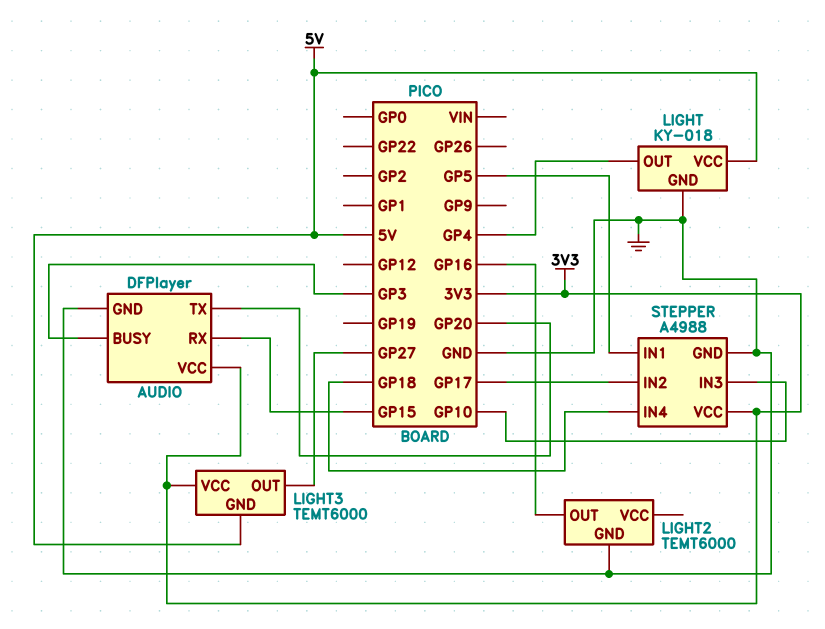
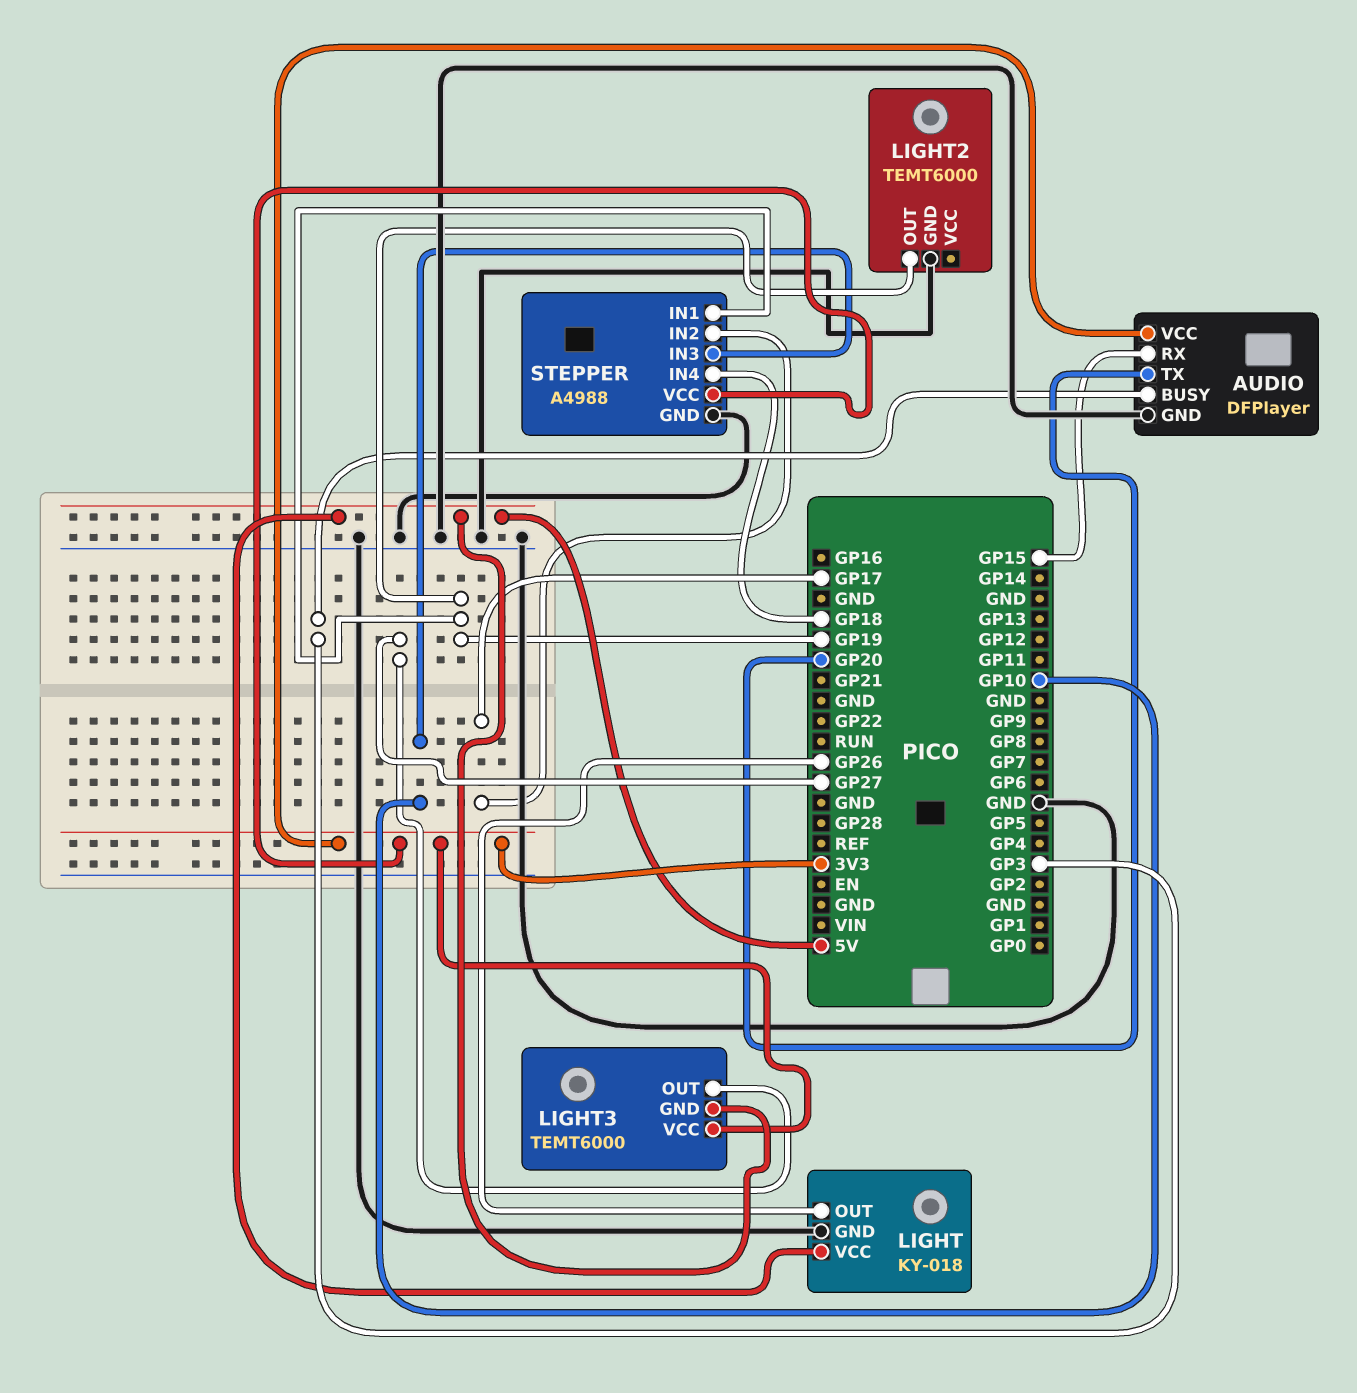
LIGHT pin OUT: GP4 -> GP26
LIGHT2 pin OUT: GP16 -> GP19
STEPPER pin IN1: GP5 -> GP19

